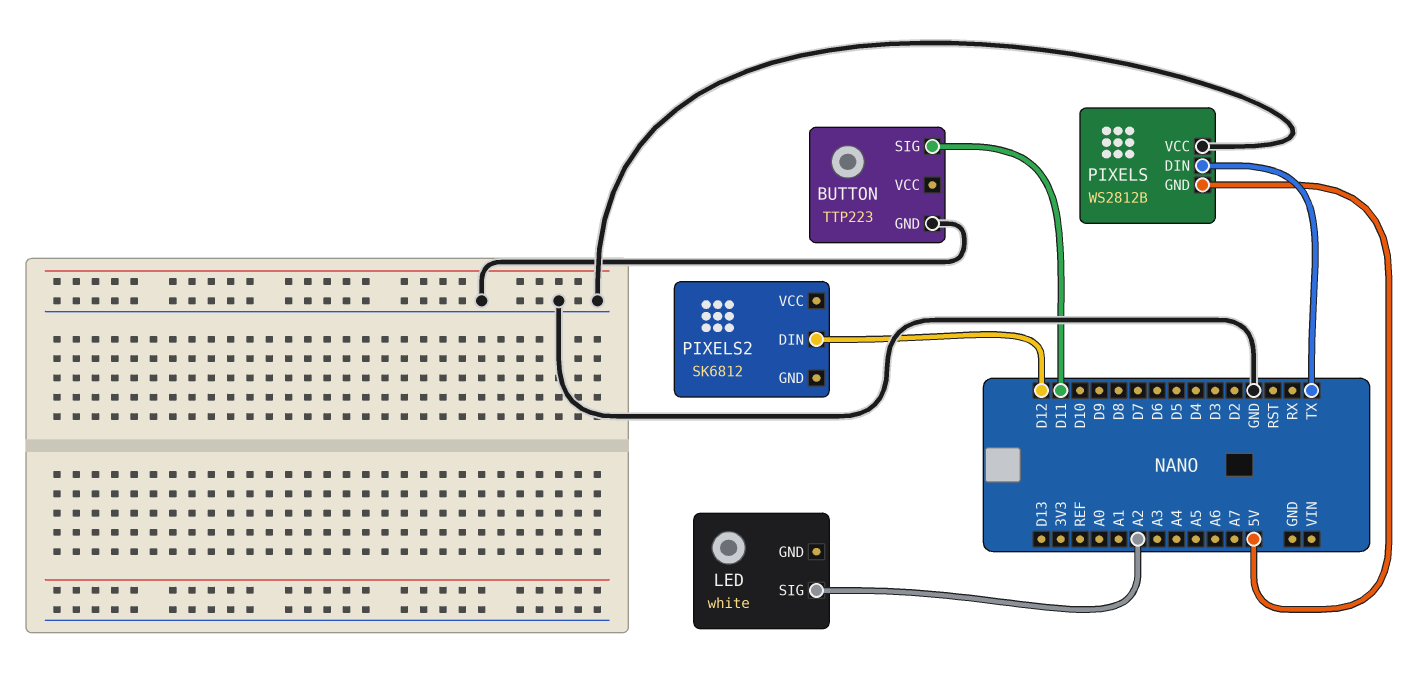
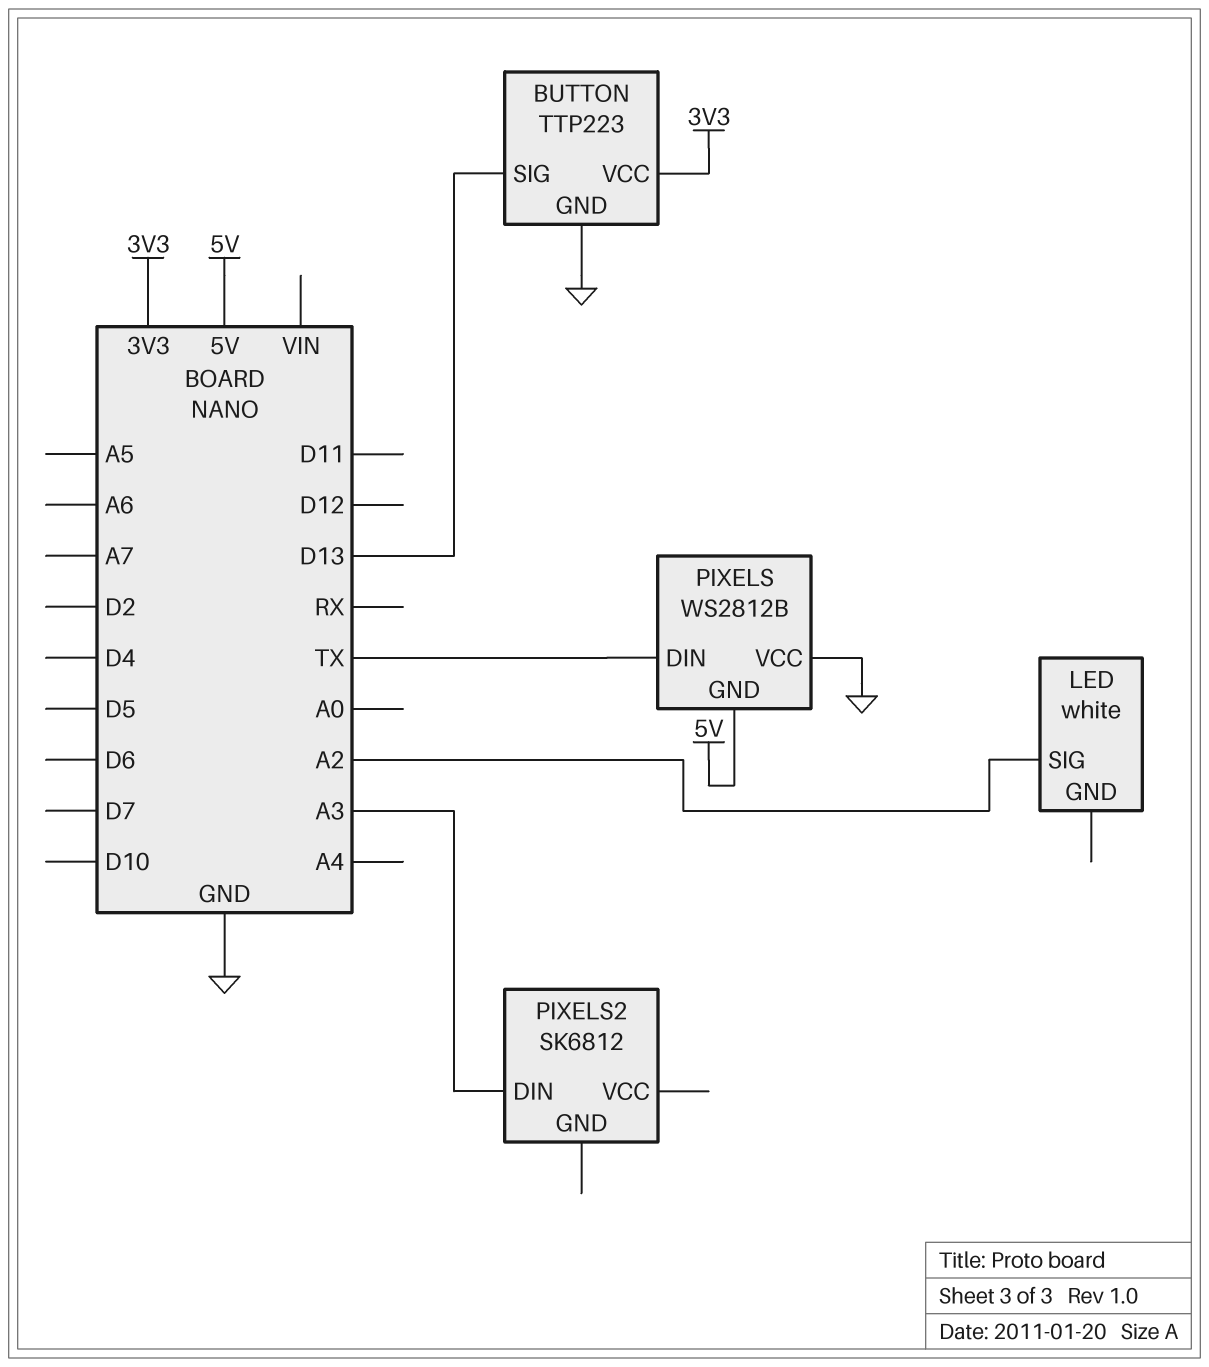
BUTTON pin SIG: D11 -> D13
BUTTON pin VCC: none -> 3V3
PIXELS2 pin DIN: D12 -> A3

